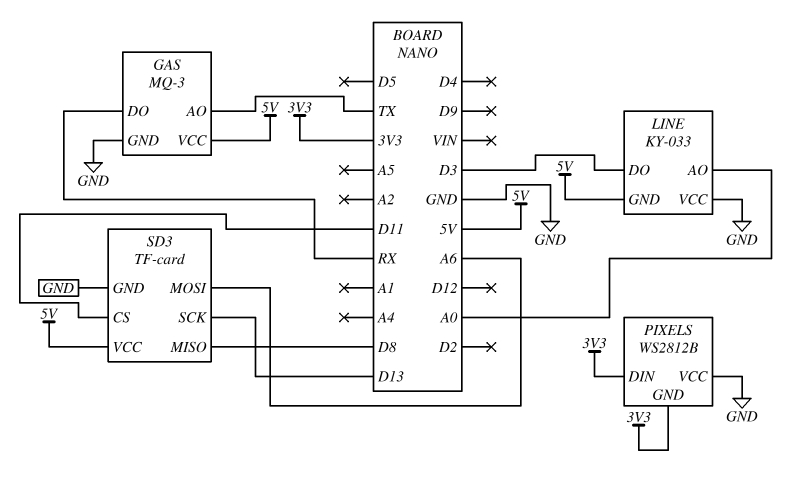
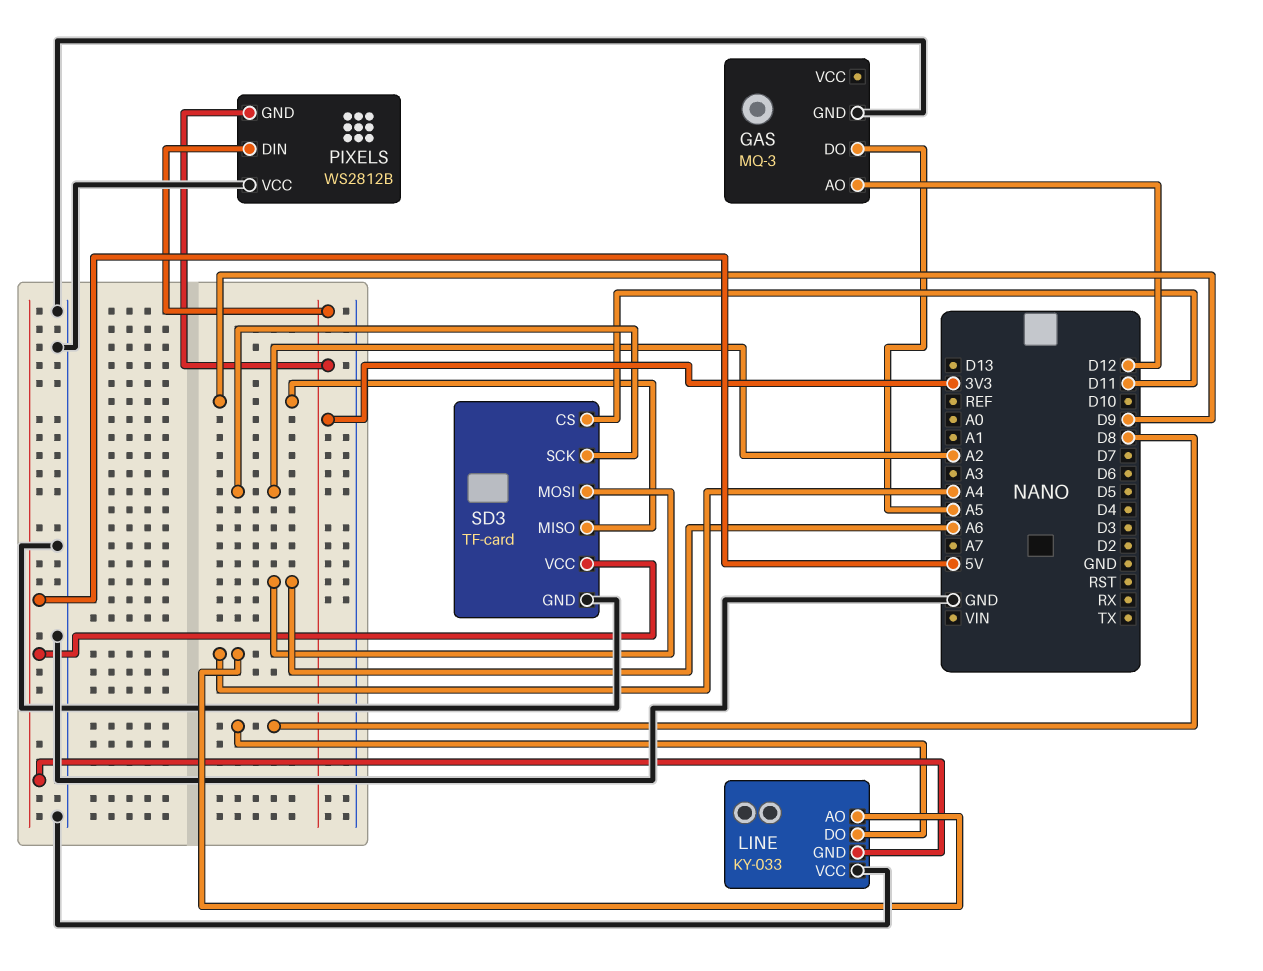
GAS pin AO: TX -> D12
GAS pin DO: RX -> A5
GAS pin VCC: 5V -> none
LINE pin AO: A0 -> A4
LINE pin DO: D3 -> D8
SD3 pin MISO: D8 -> D9
SD3 pin SCK: D13 -> A2

